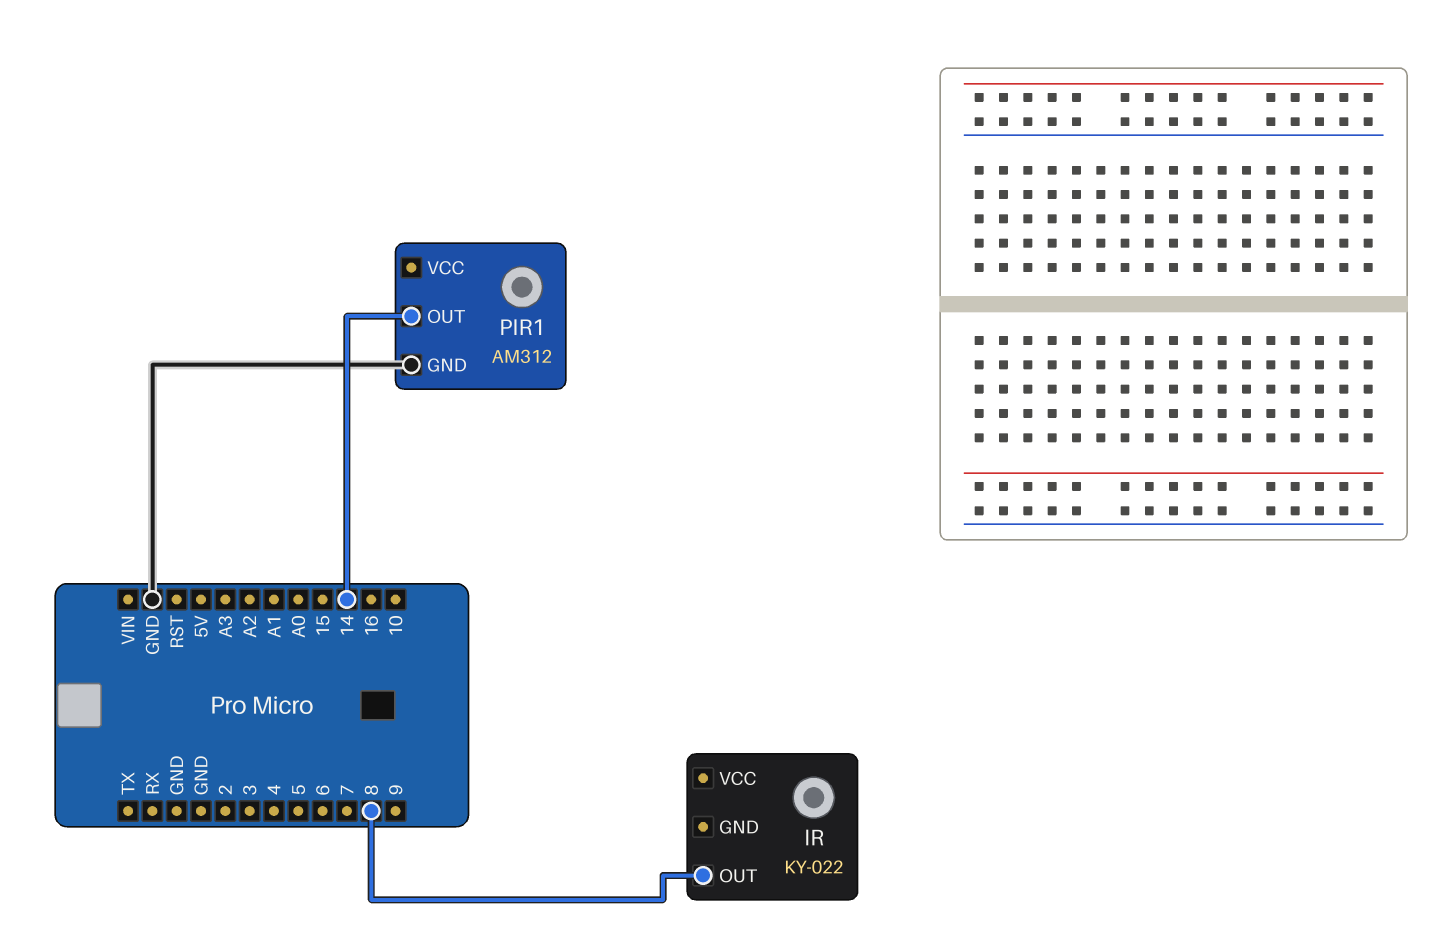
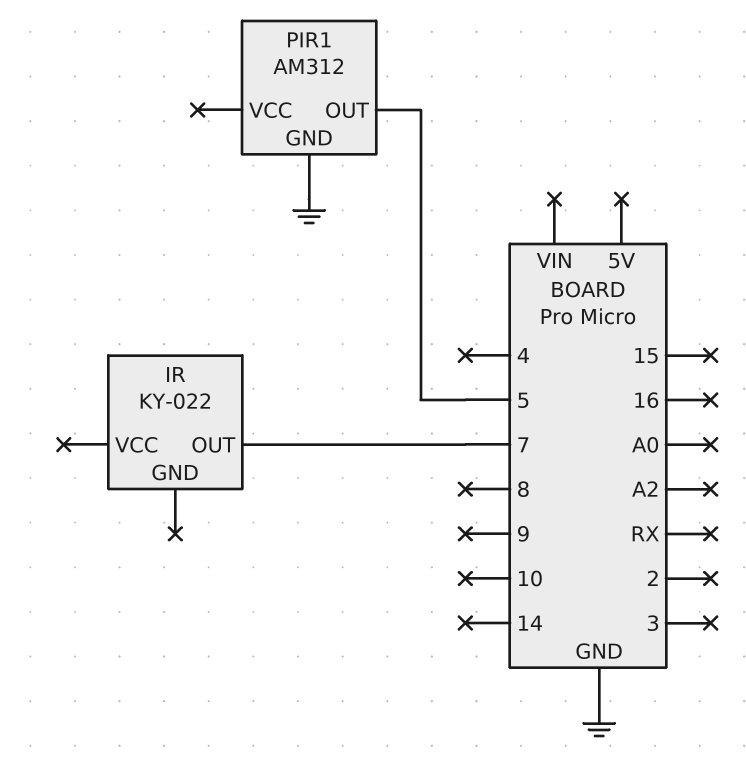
IR pin OUT: 8 -> 7
PIR1 pin OUT: 14 -> 5

